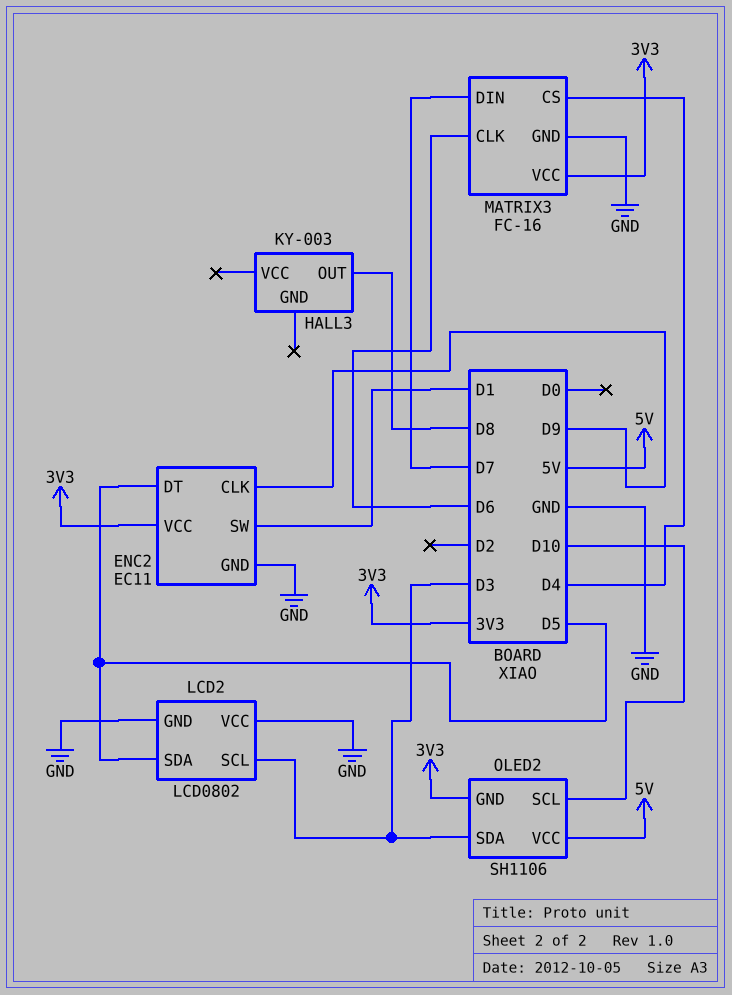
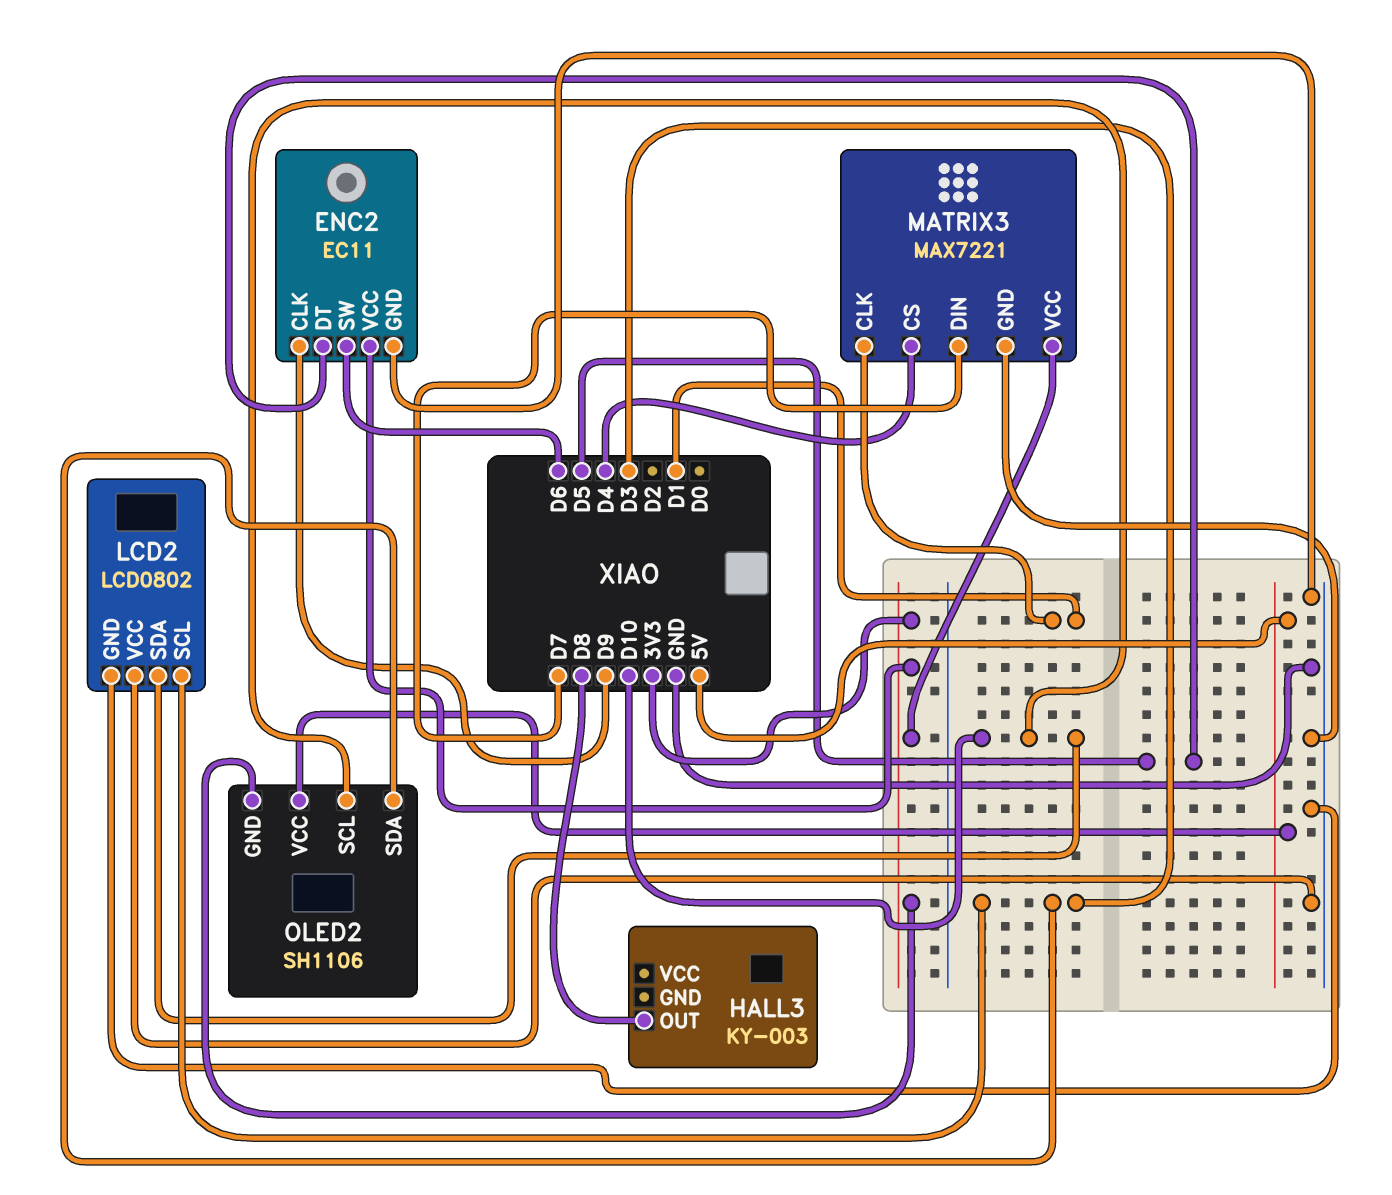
ENC2 pin SW: D1 -> D6
LCD2 pin SDA: D5 -> D10
MATRIX3: FC-16 -> MAX7221
MATRIX3 pin CLK: D6 -> D1

